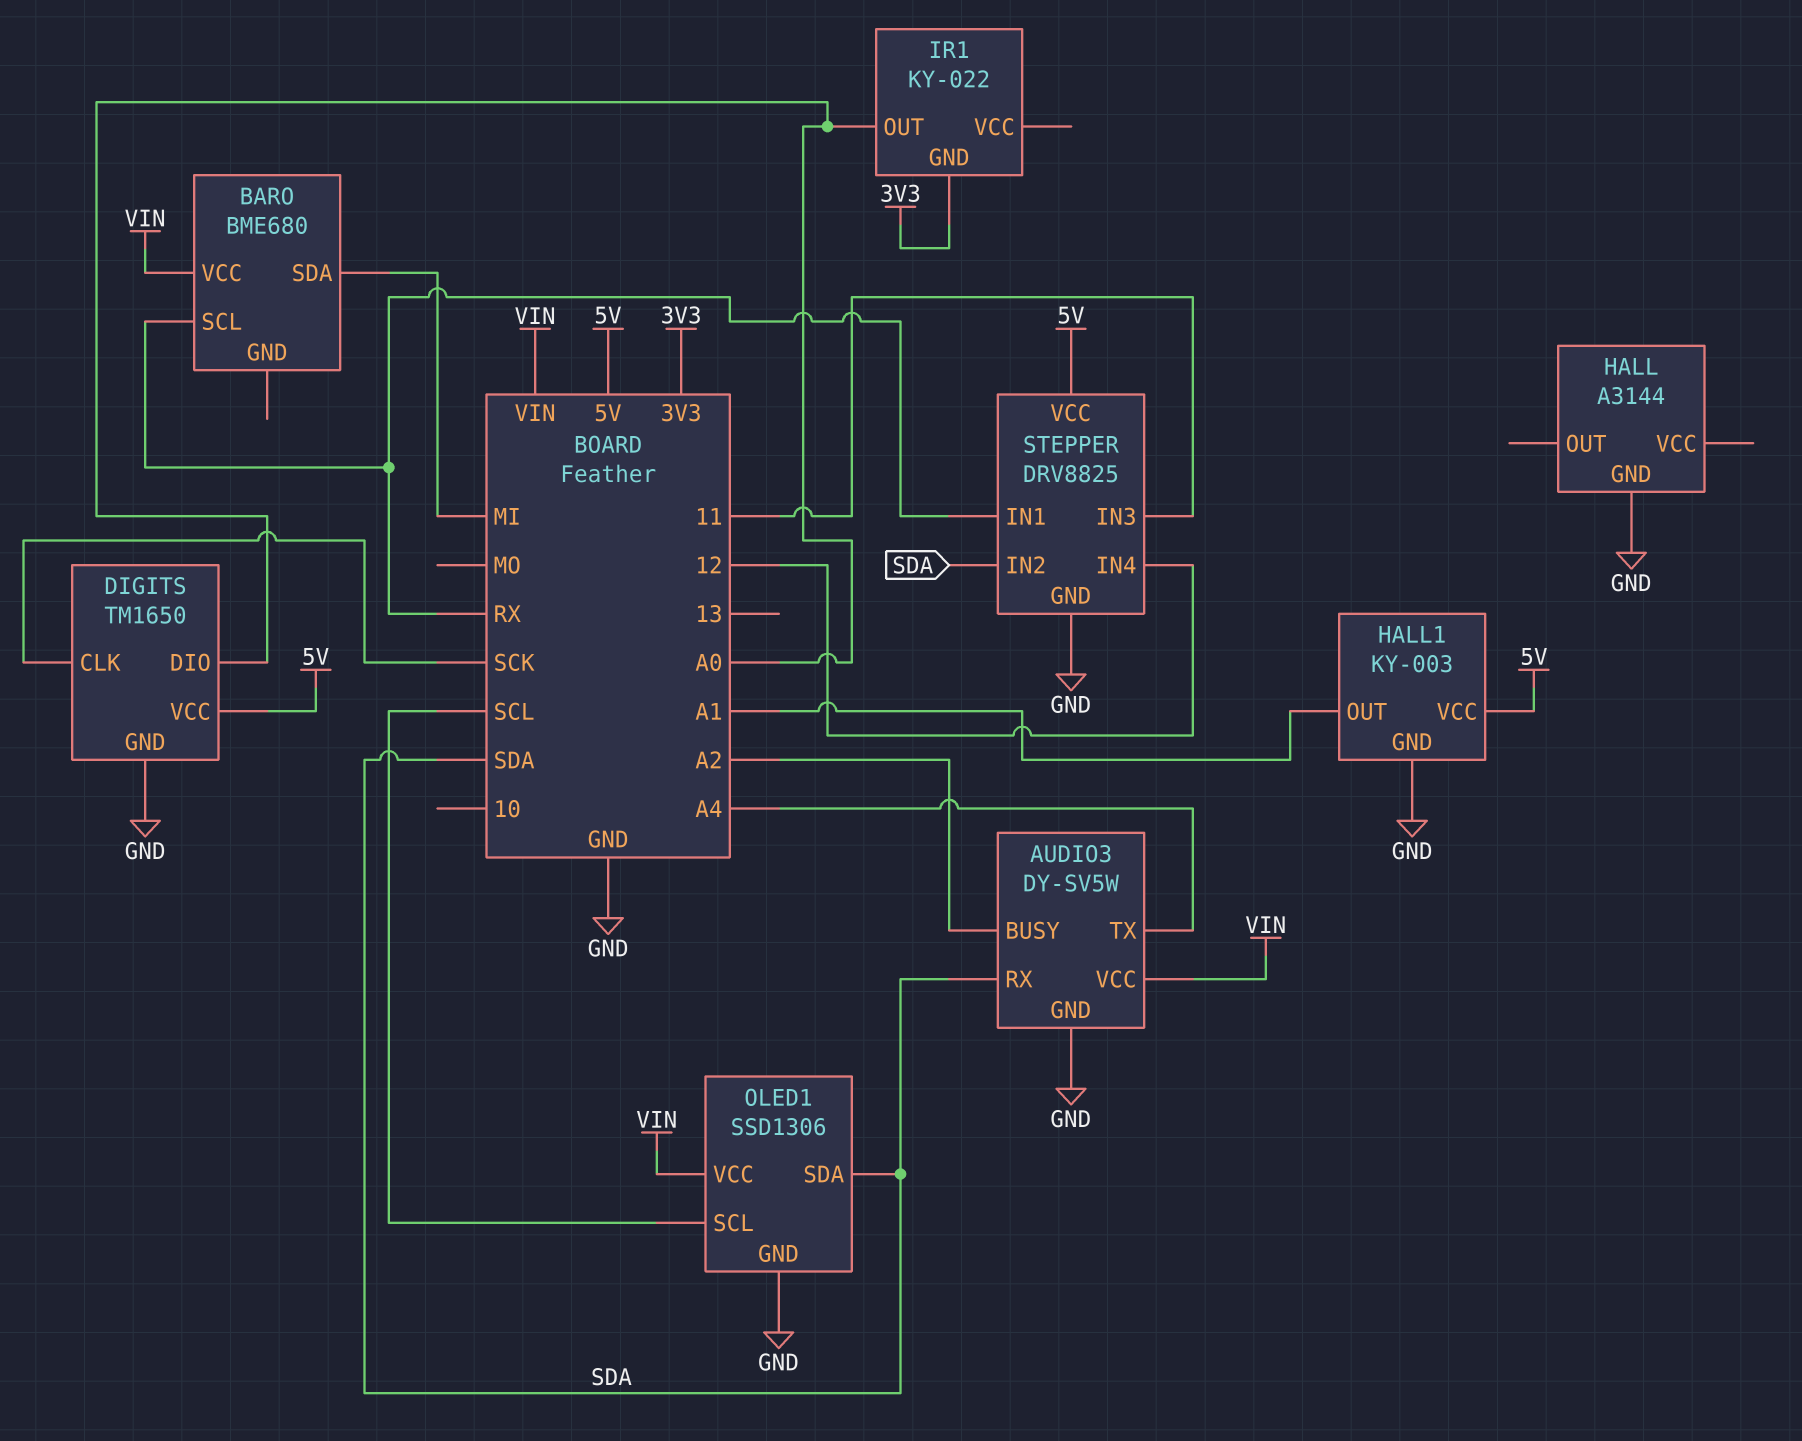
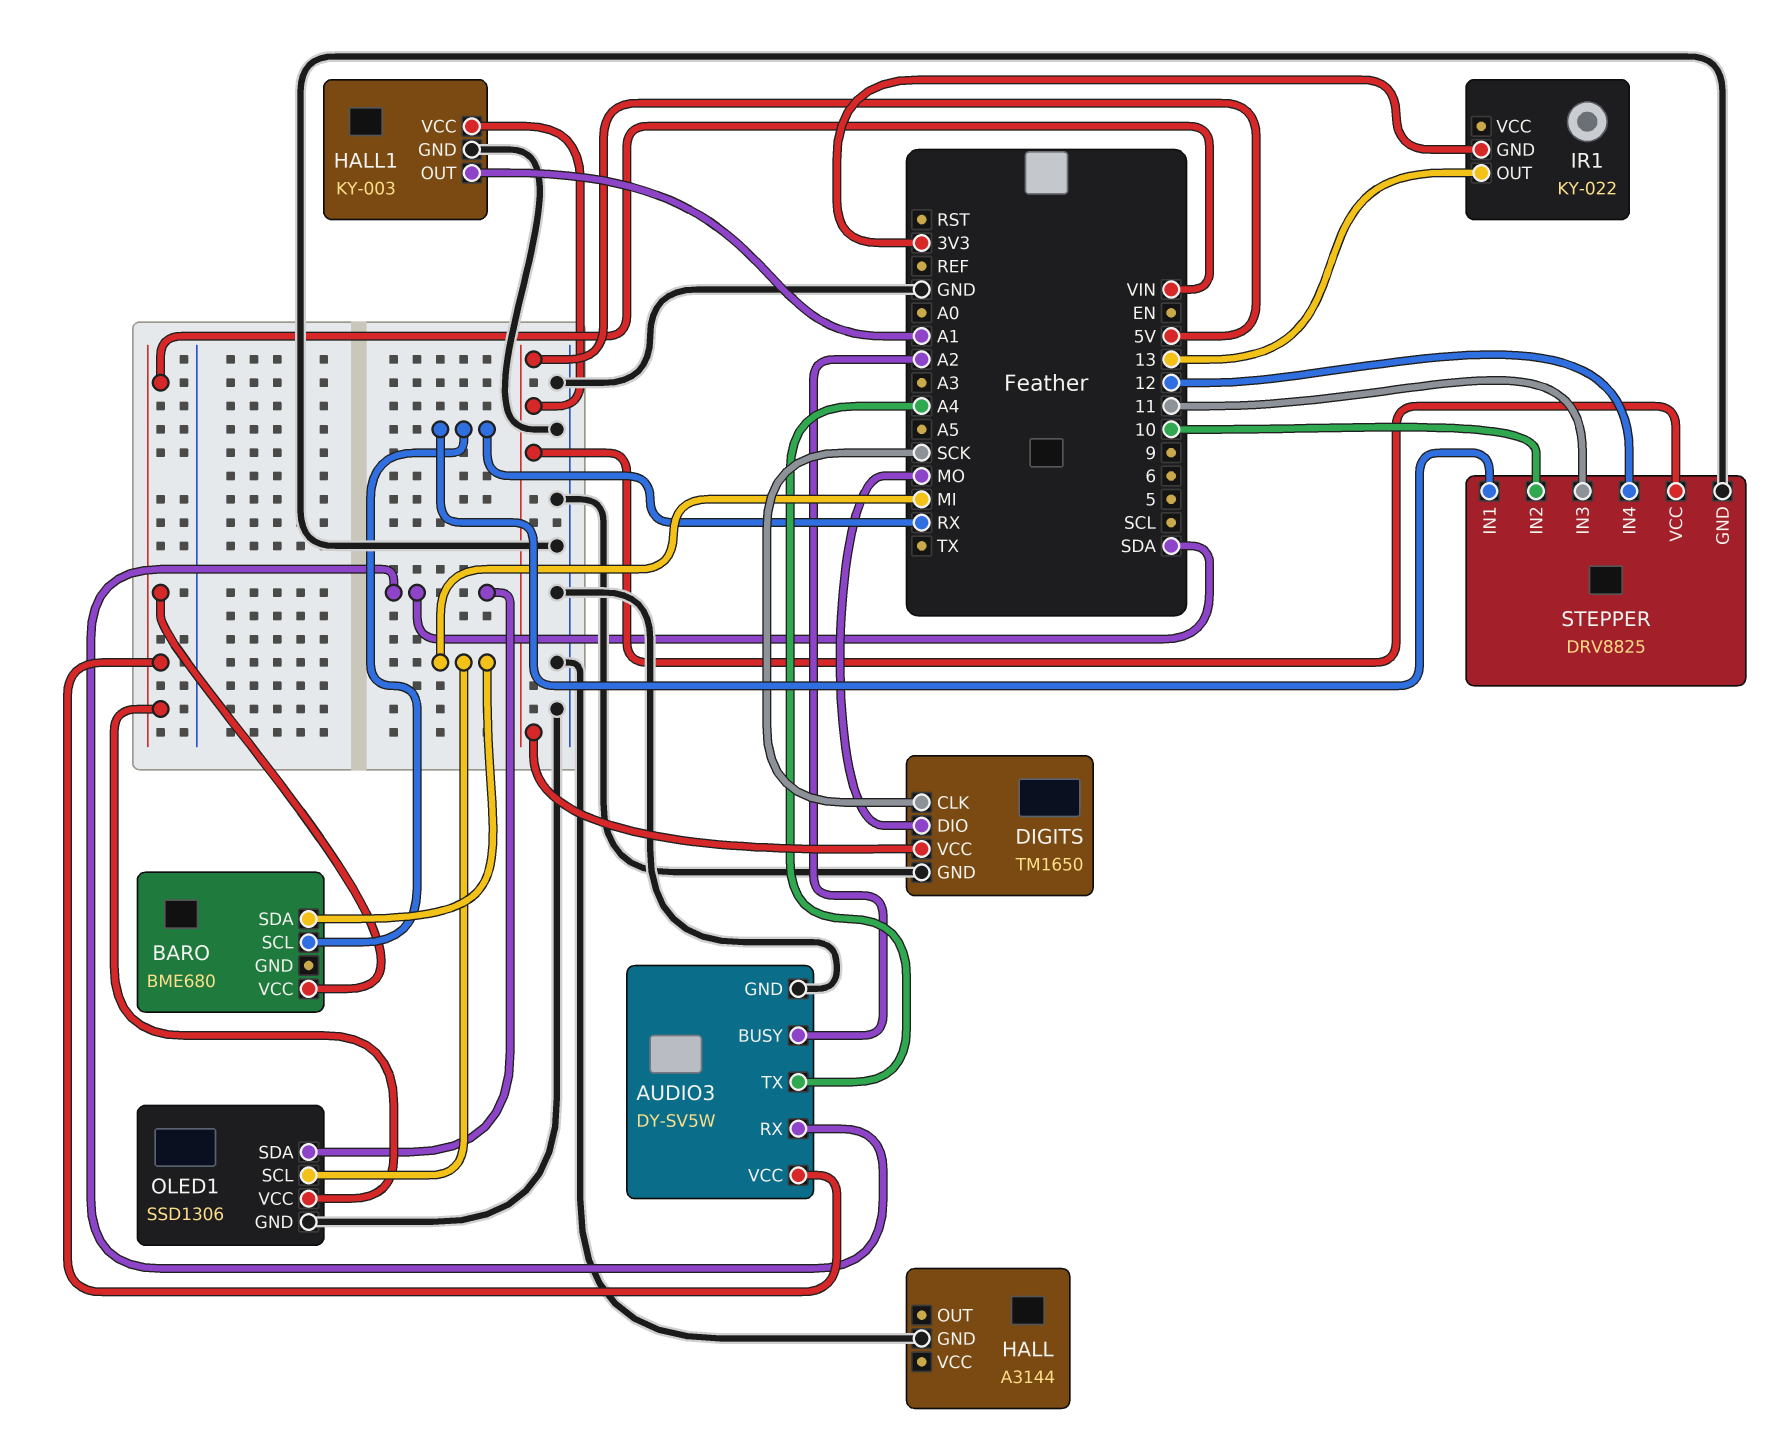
DIGITS pin DIO: A0 -> MO
IR1 pin OUT: A0 -> 13
OLED1 pin SCL: SCL -> MI
STEPPER pin IN2: SDA -> 10

